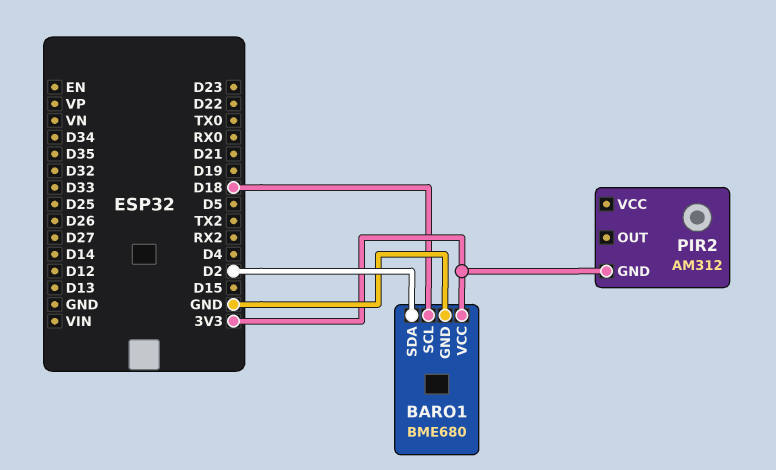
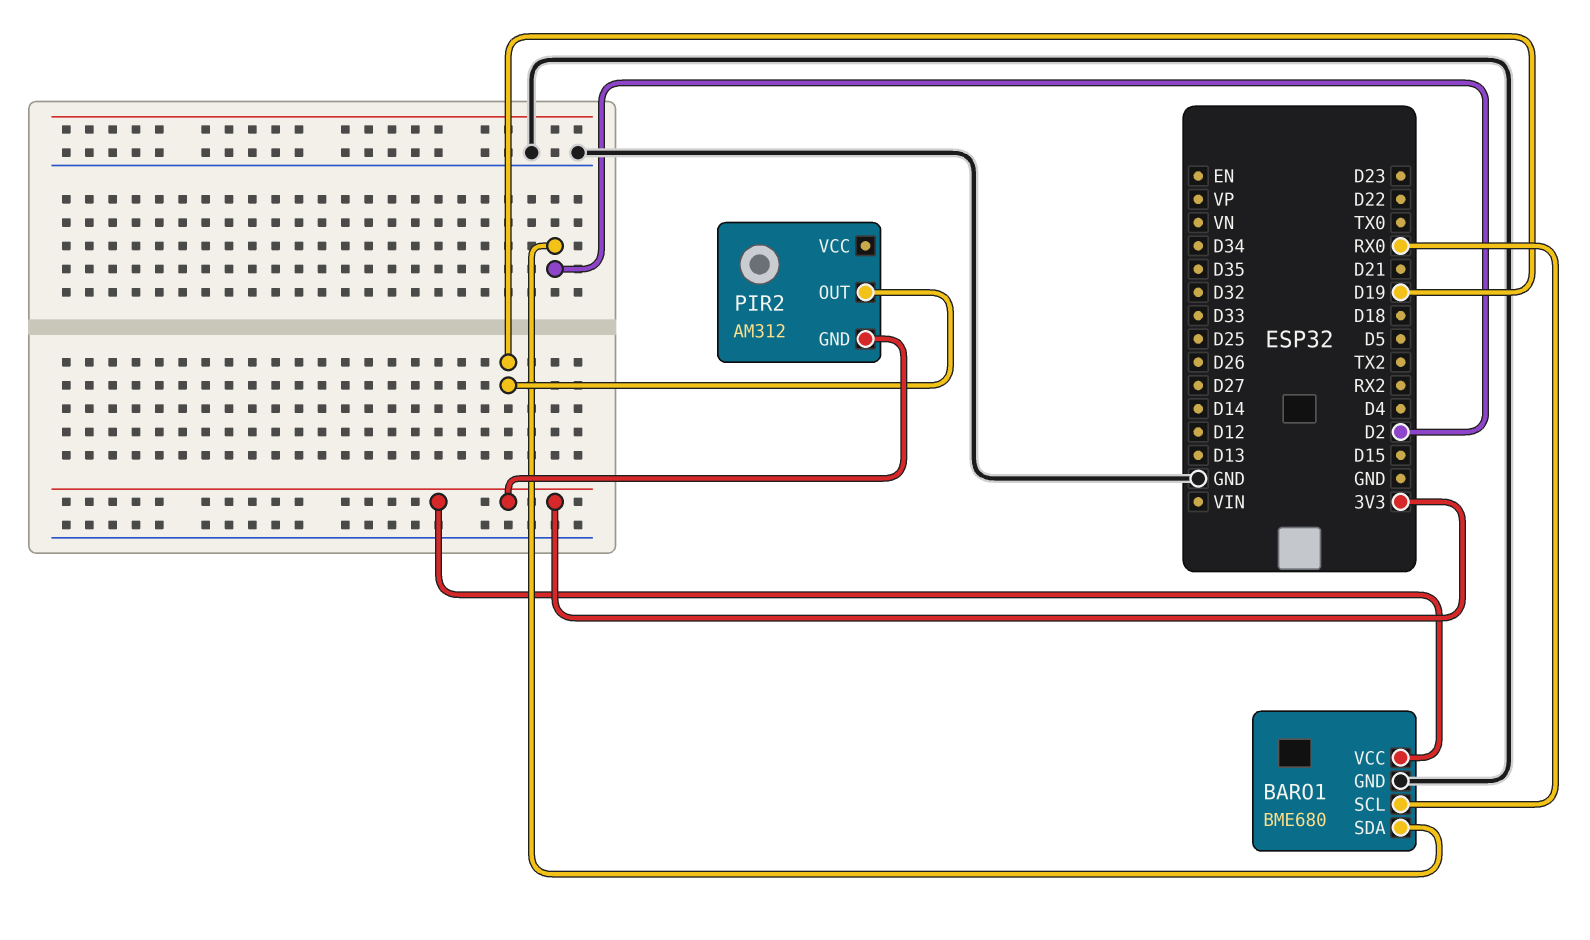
BARO1 pin SCL: D18 -> RX0
PIR2 pin OUT: none -> D19

